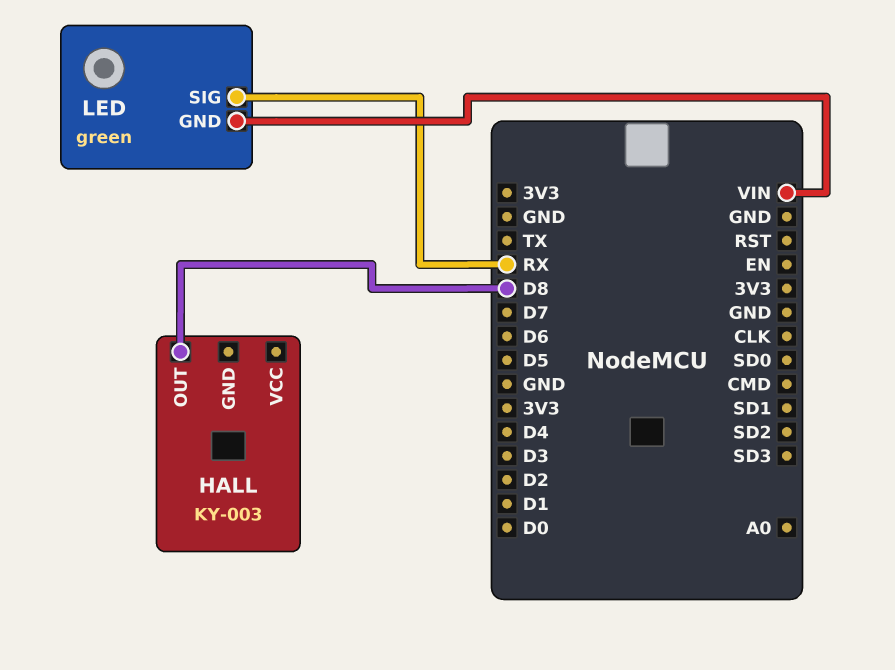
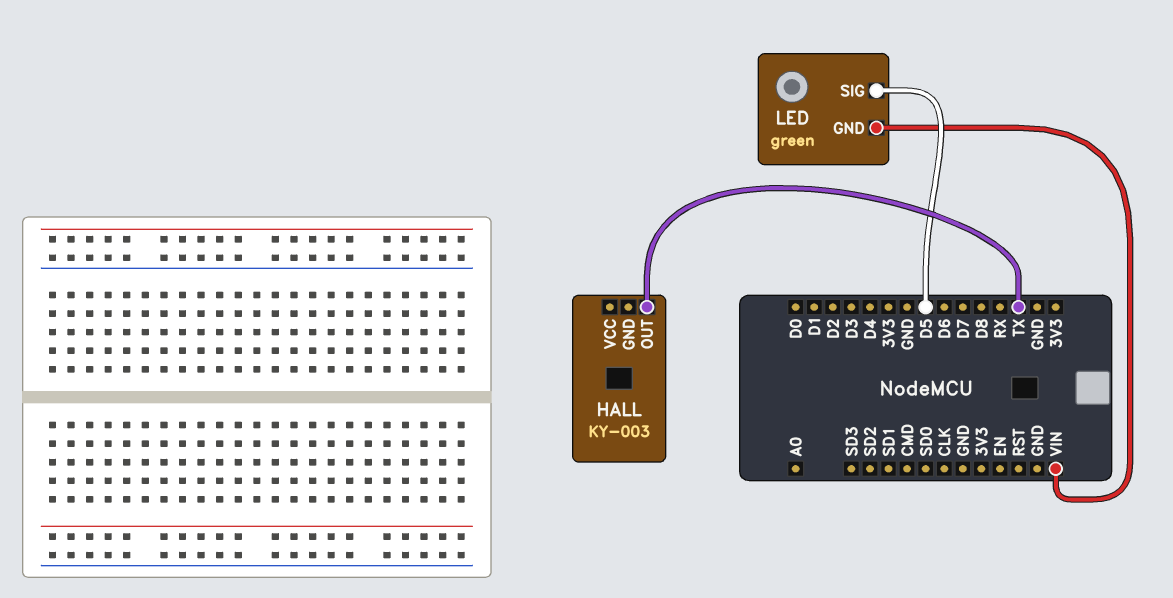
HALL pin OUT: D8 -> TX
LED pin SIG: RX -> D5

